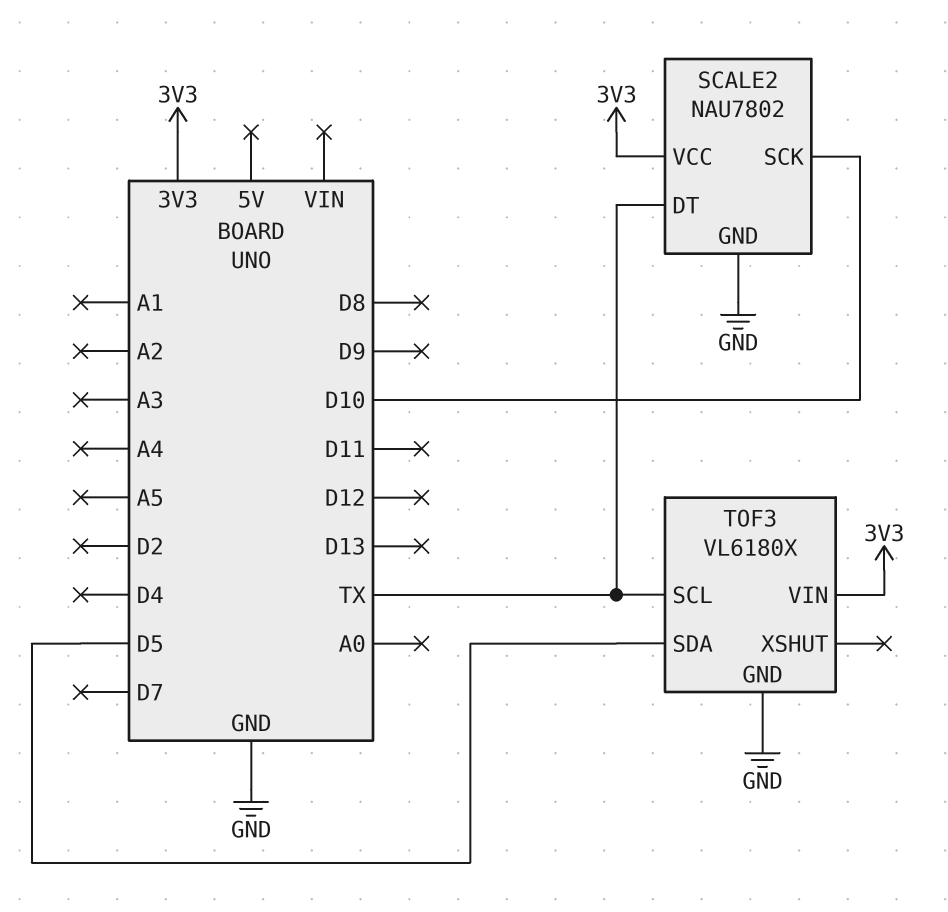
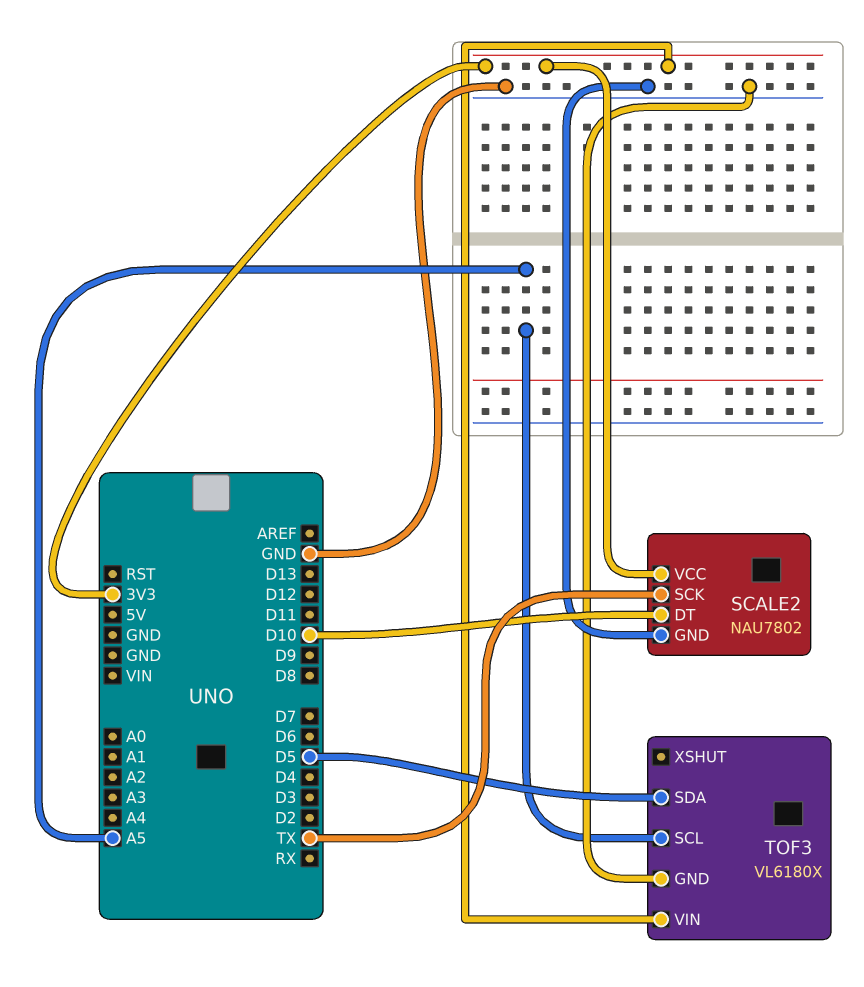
SCALE2 pin DT: TX -> D10
SCALE2 pin SCK: D10 -> TX
TOF3 pin SCL: TX -> A5

